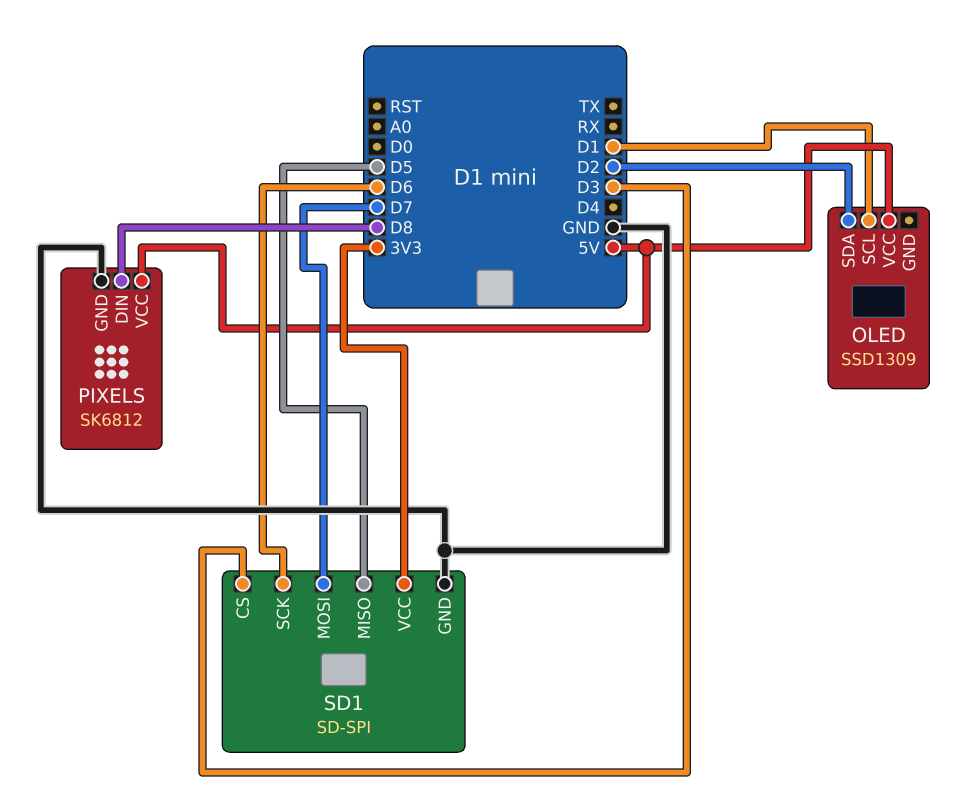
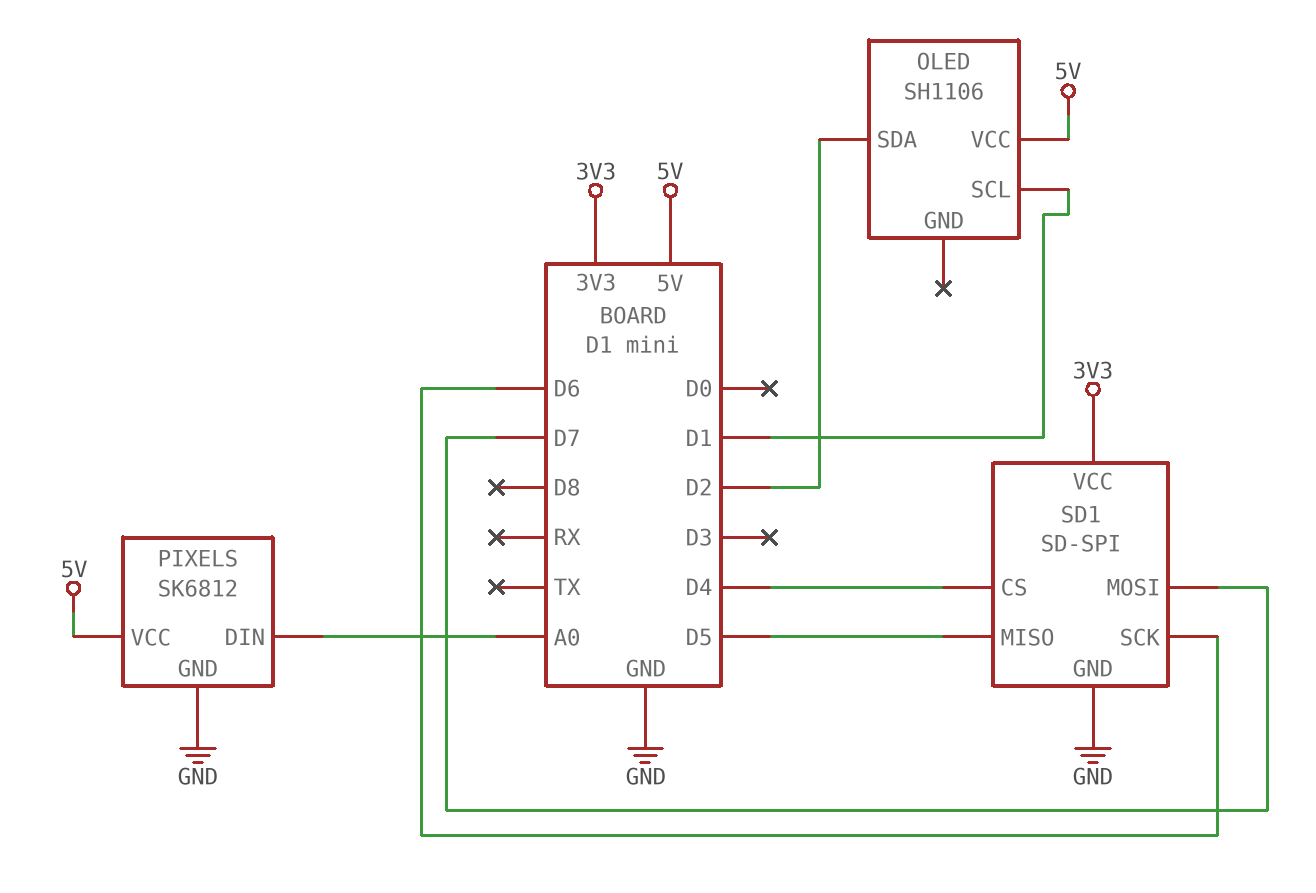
OLED: SSD1309 -> SH1106
PIXELS pin DIN: D8 -> A0
SD1 pin CS: D3 -> D4

